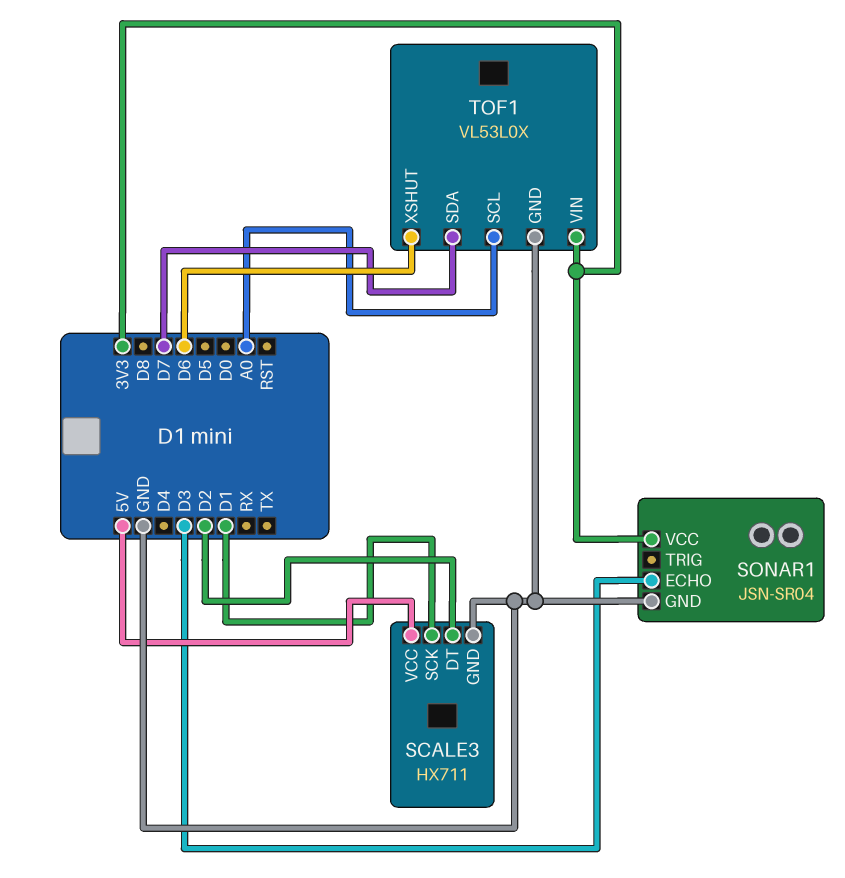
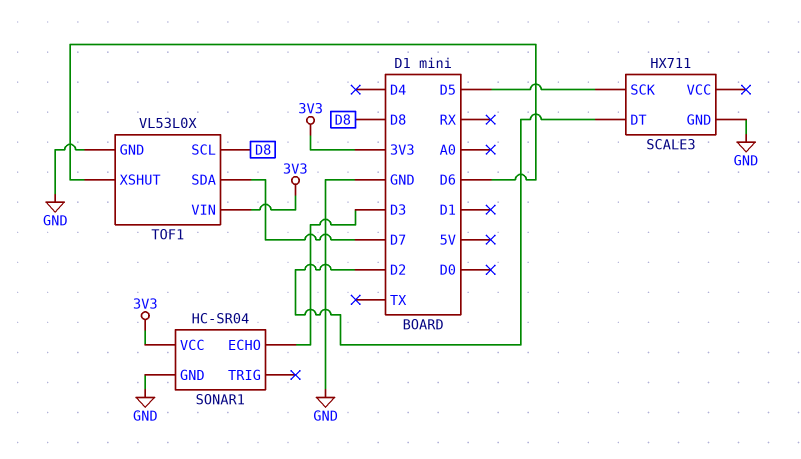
SCALE3 pin SCK: D1 -> D5
SCALE3 pin VCC: 5V -> none
SONAR1: JSN-SR04 -> HC-SR04
TOF1 pin SCL: A0 -> D8

